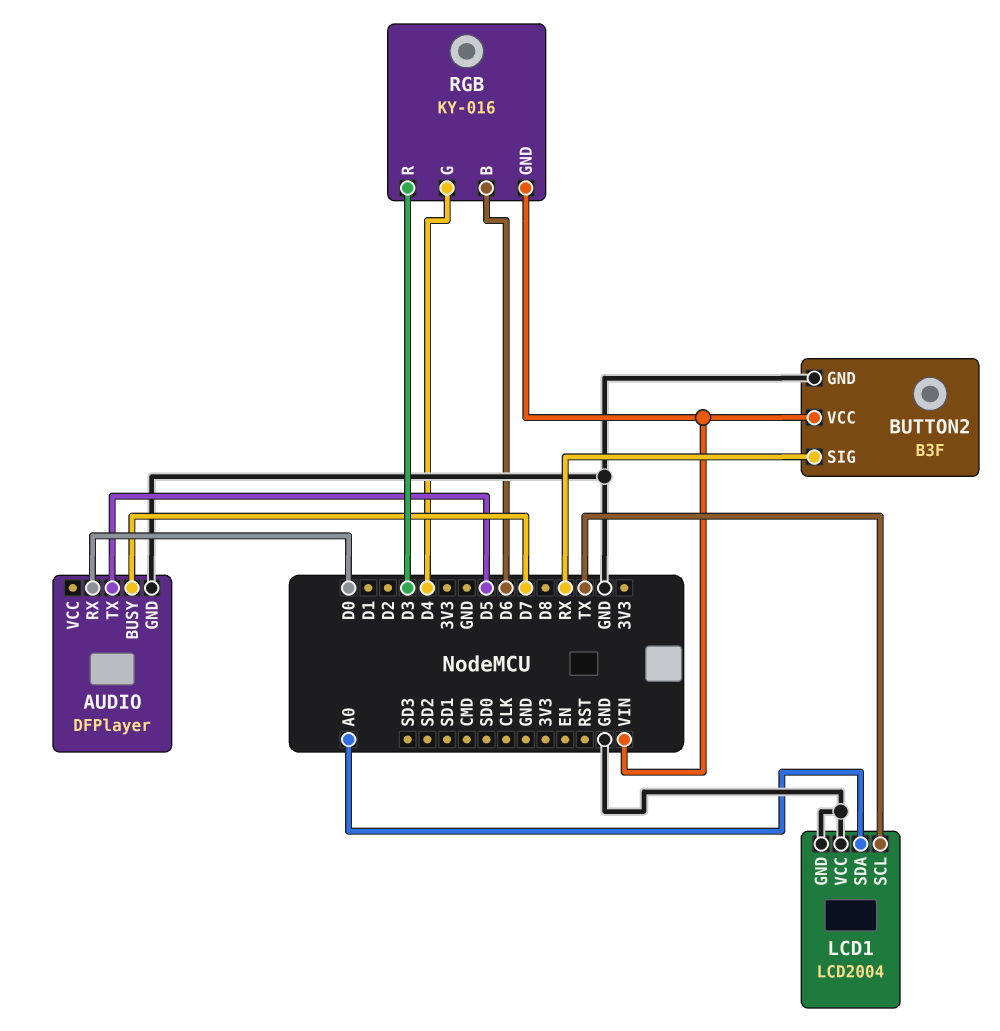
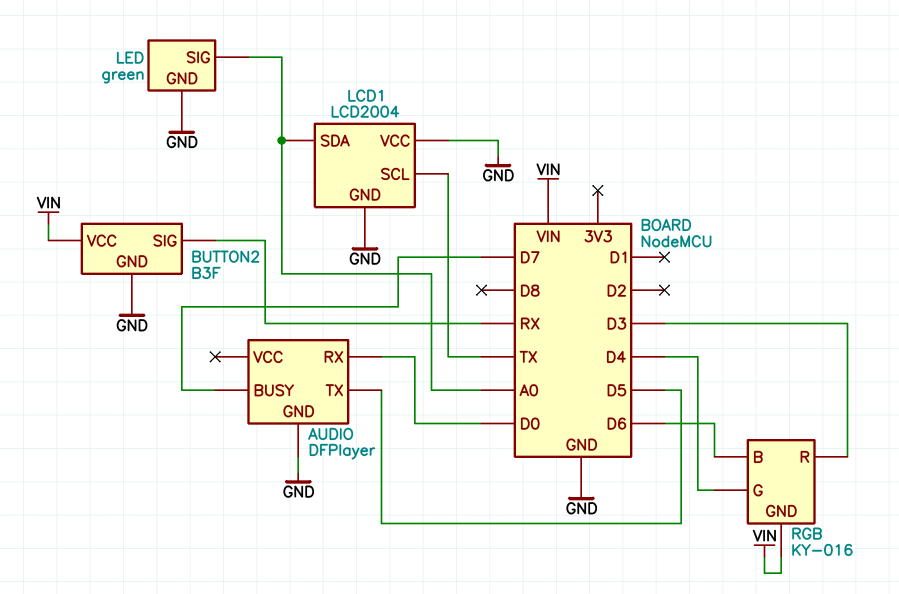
LED: none -> green
LED pin GND: none -> GND
LED pin SIG: none -> A0

